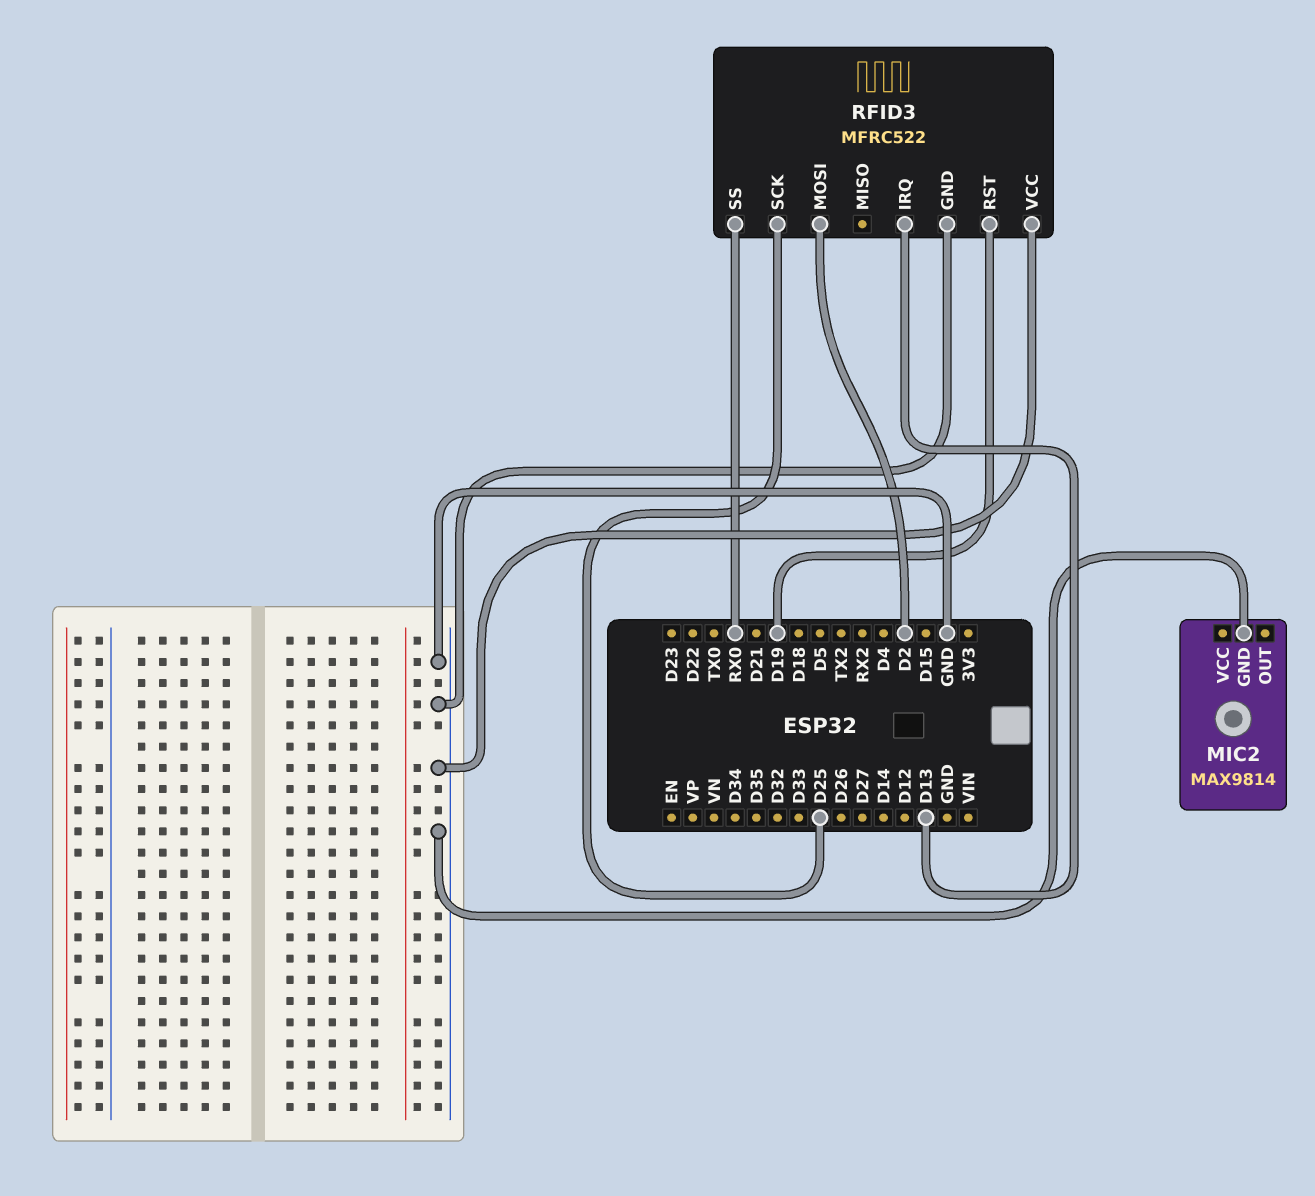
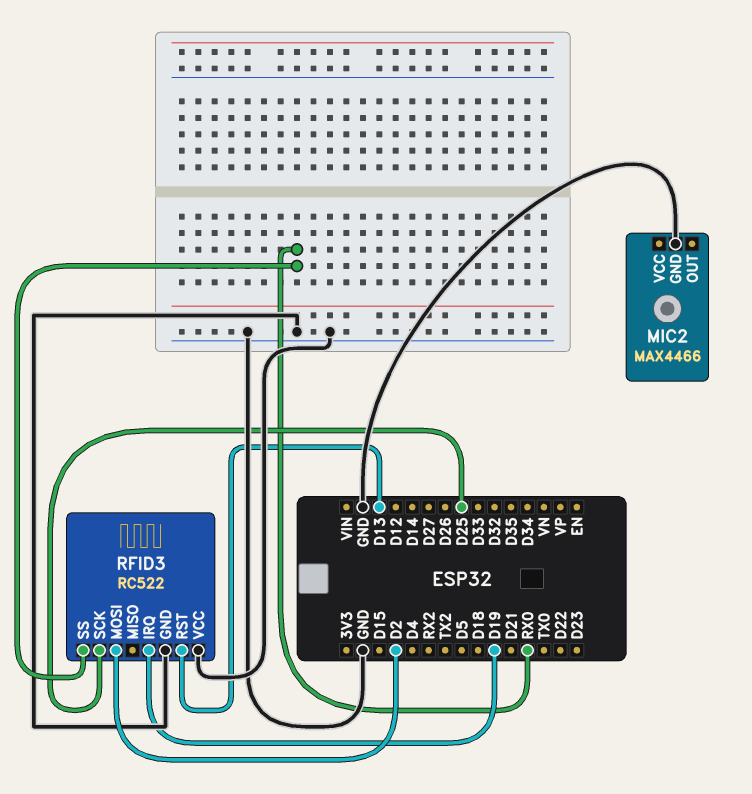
MIC2: MAX9814 -> MAX4466
RFID3: MFRC522 -> RC522
RFID3 pin IRQ: D13 -> D19
RFID3 pin RST: D19 -> D13

